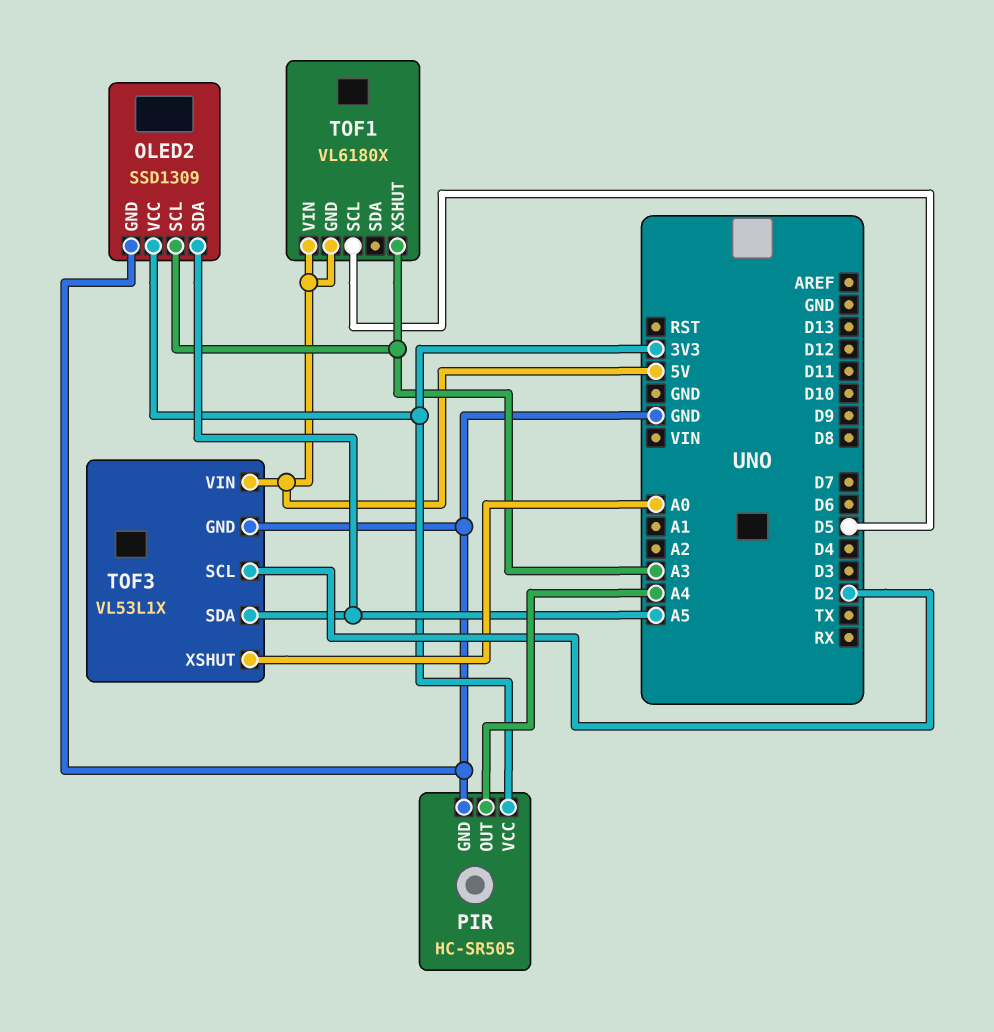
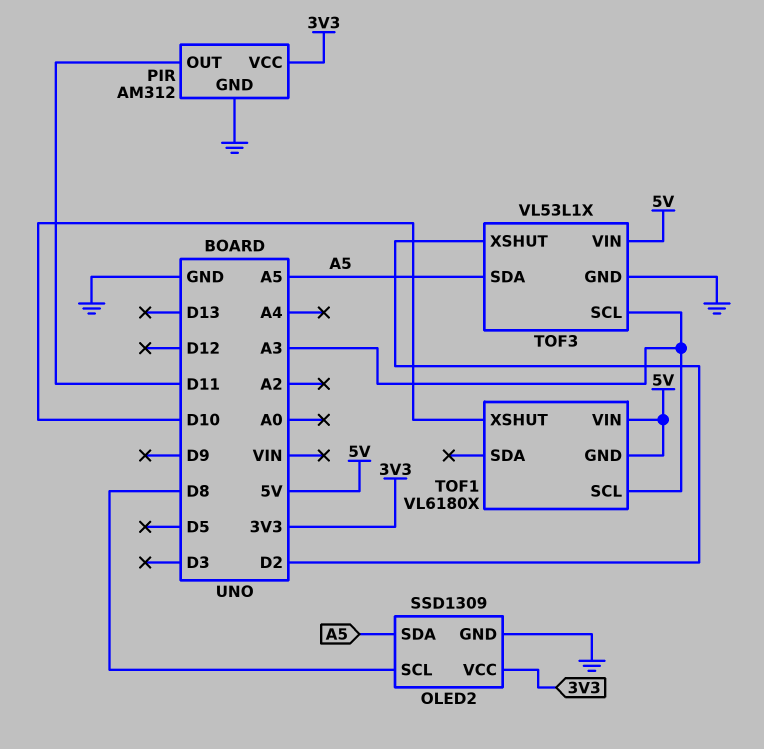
OLED2 pin SCL: A3 -> D8
PIR: HC-SR505 -> AM312
PIR pin OUT: A4 -> D11
TOF1 pin SCL: D5 -> A3
TOF1 pin XSHUT: A3 -> D10
TOF3 pin SCL: D2 -> A3
TOF3 pin XSHUT: A0 -> D2

